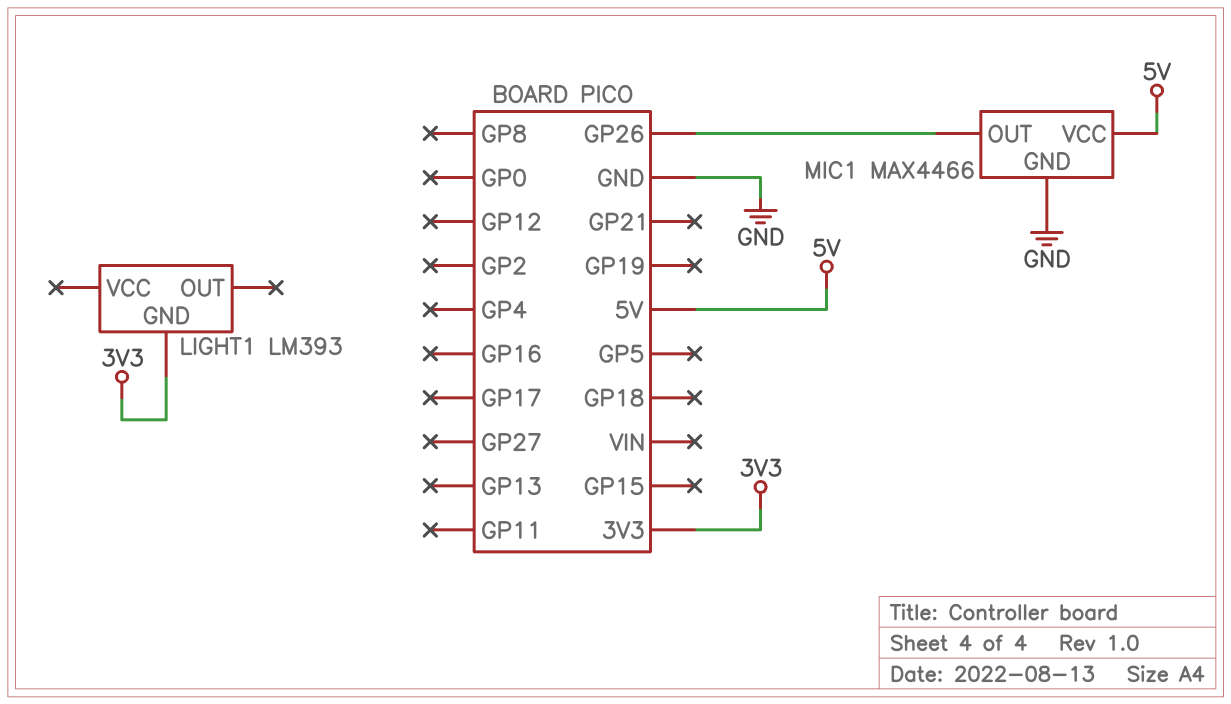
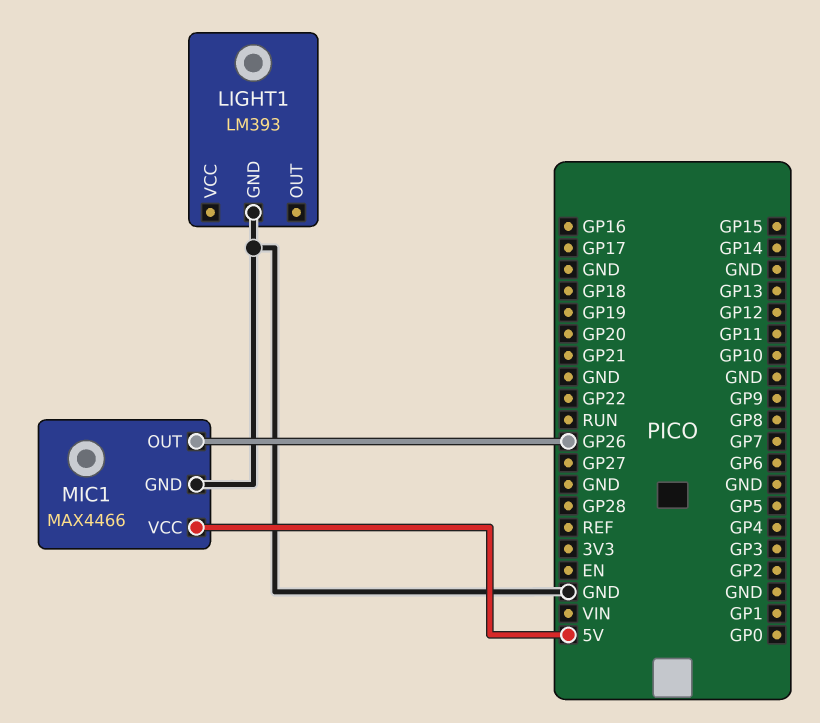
LIGHT1 pin GND: 3V3 -> GND

